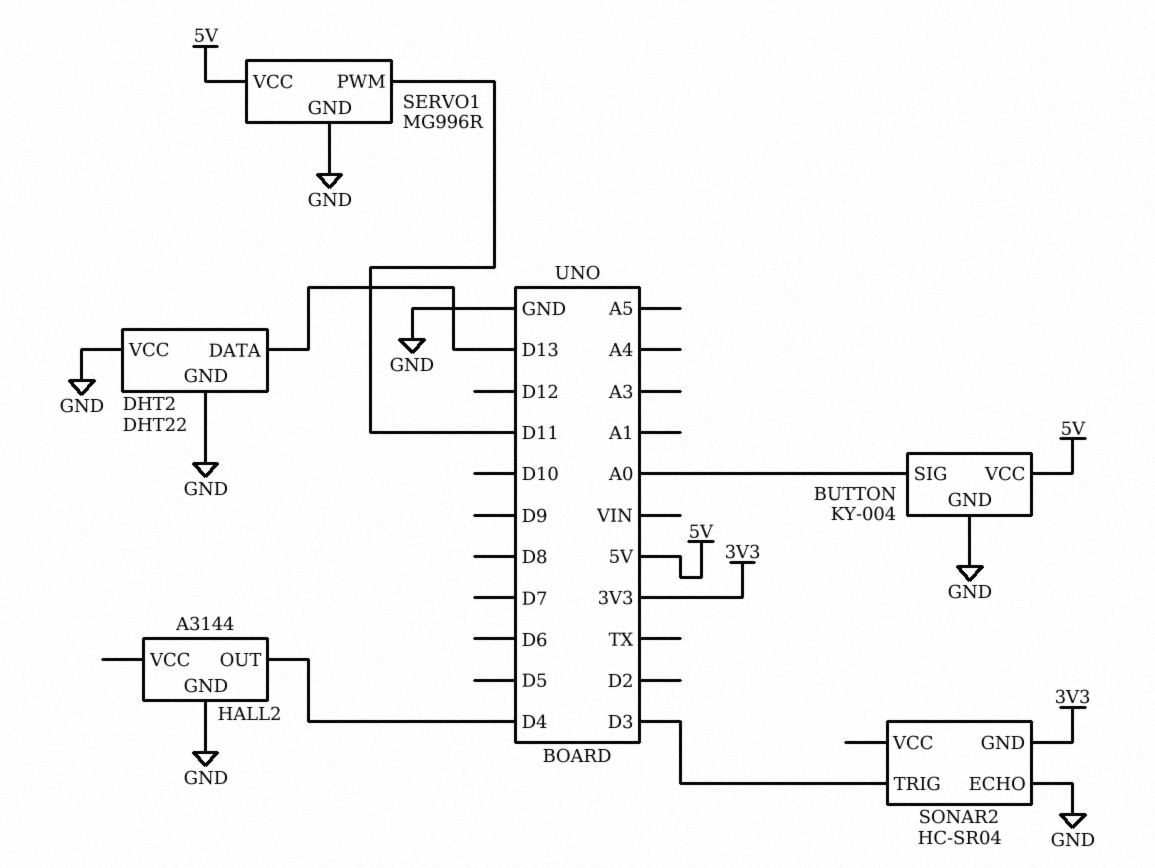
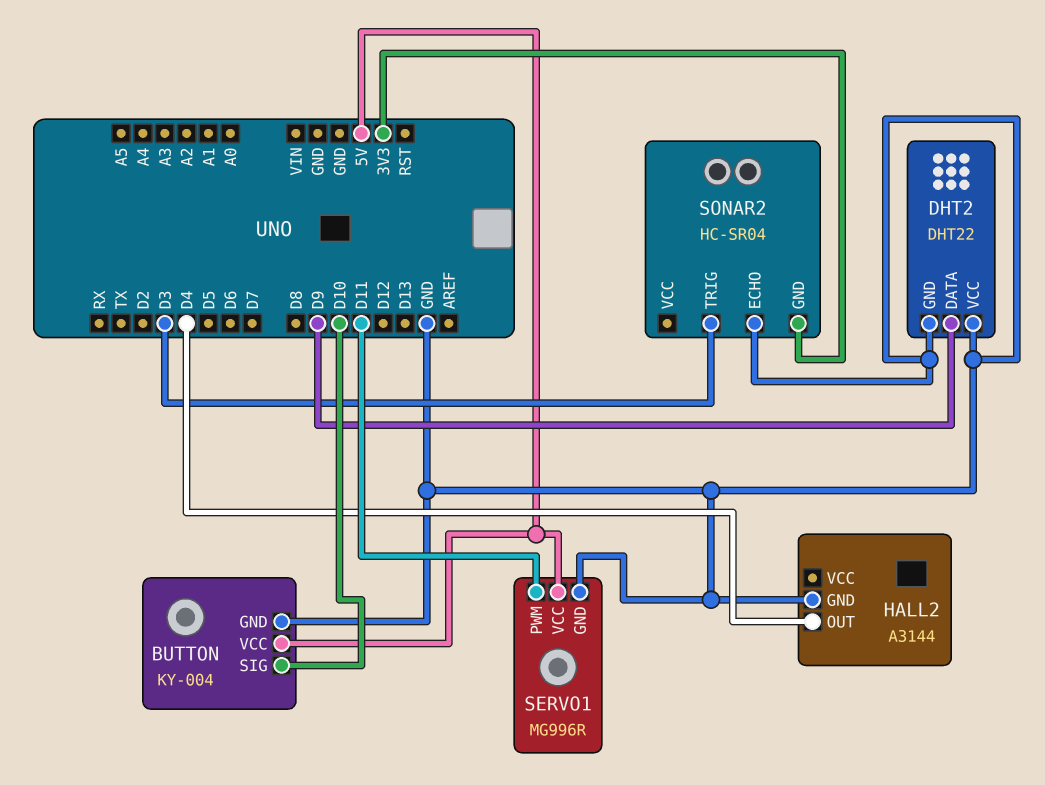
BUTTON pin SIG: A0 -> D10
DHT2 pin DATA: D13 -> D9

